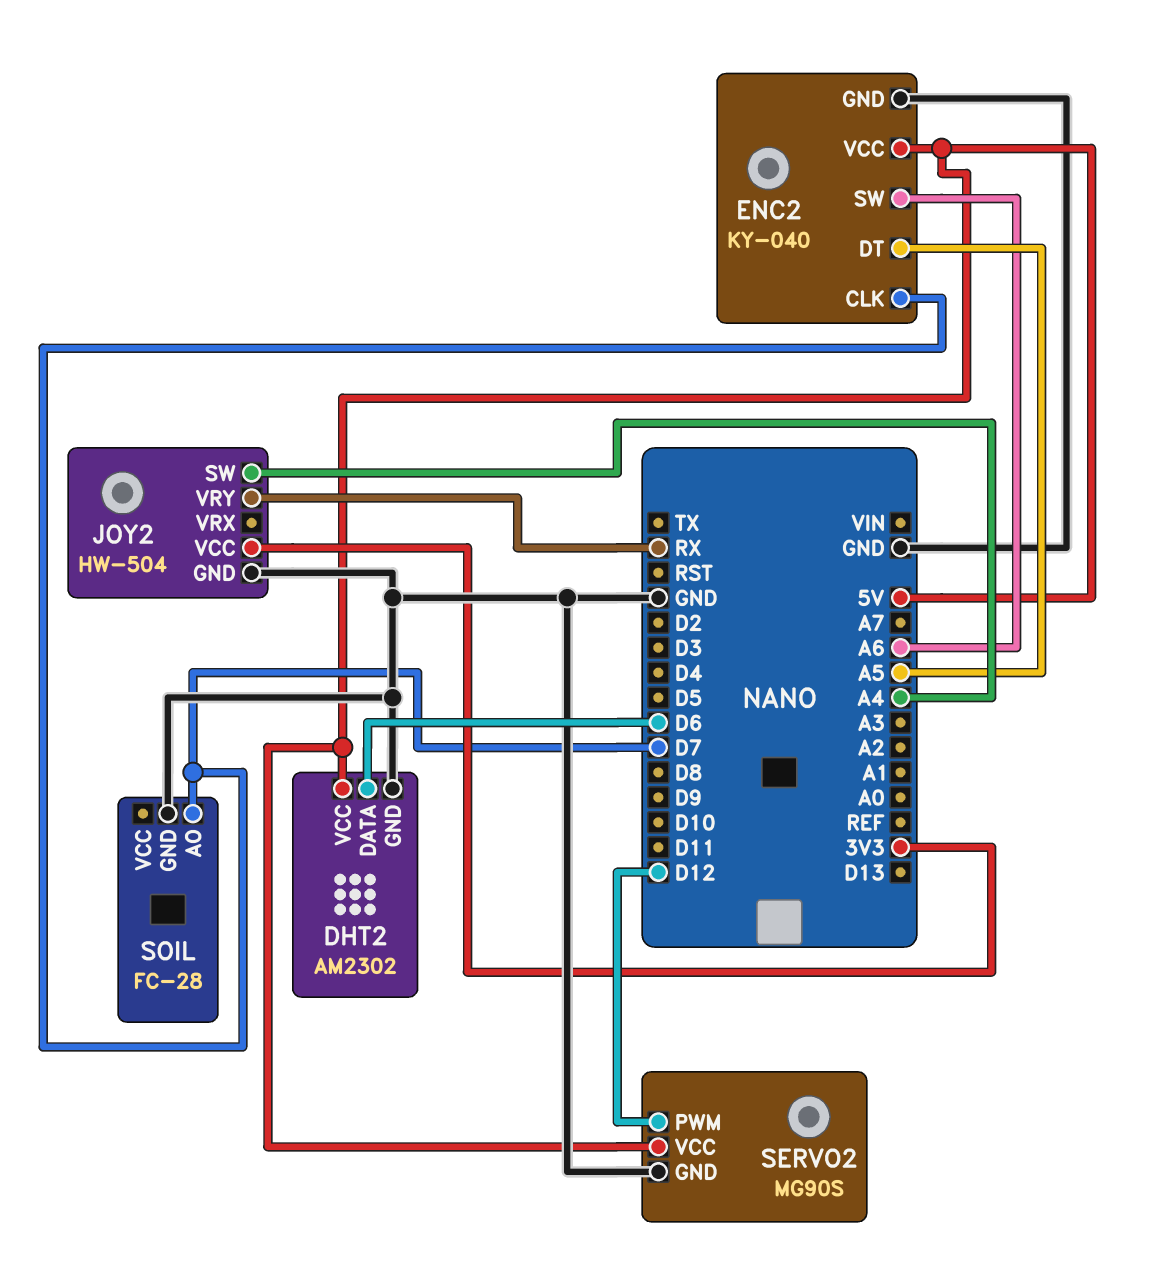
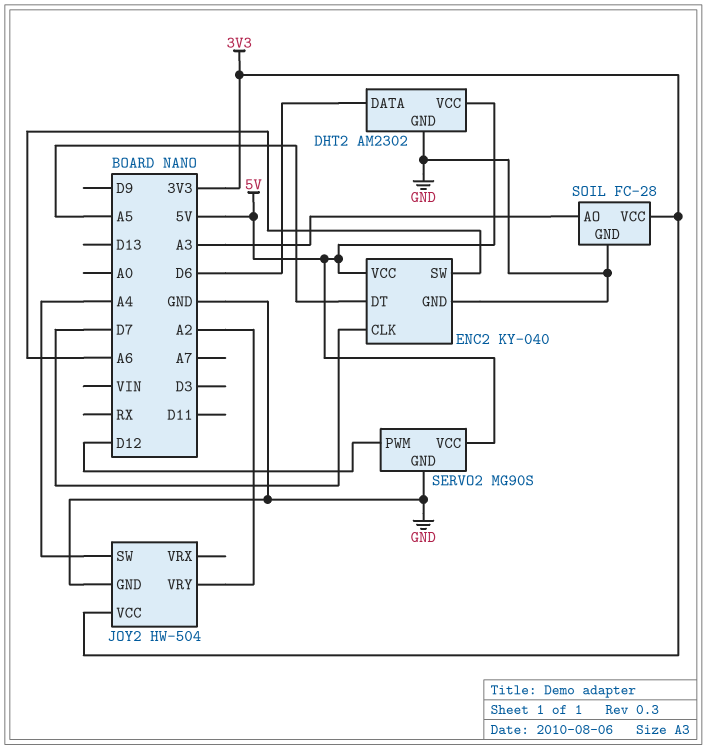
JOY2 pin VRY: RX -> A2
SOIL pin AO: D7 -> A3
SOIL pin VCC: none -> 3V3

